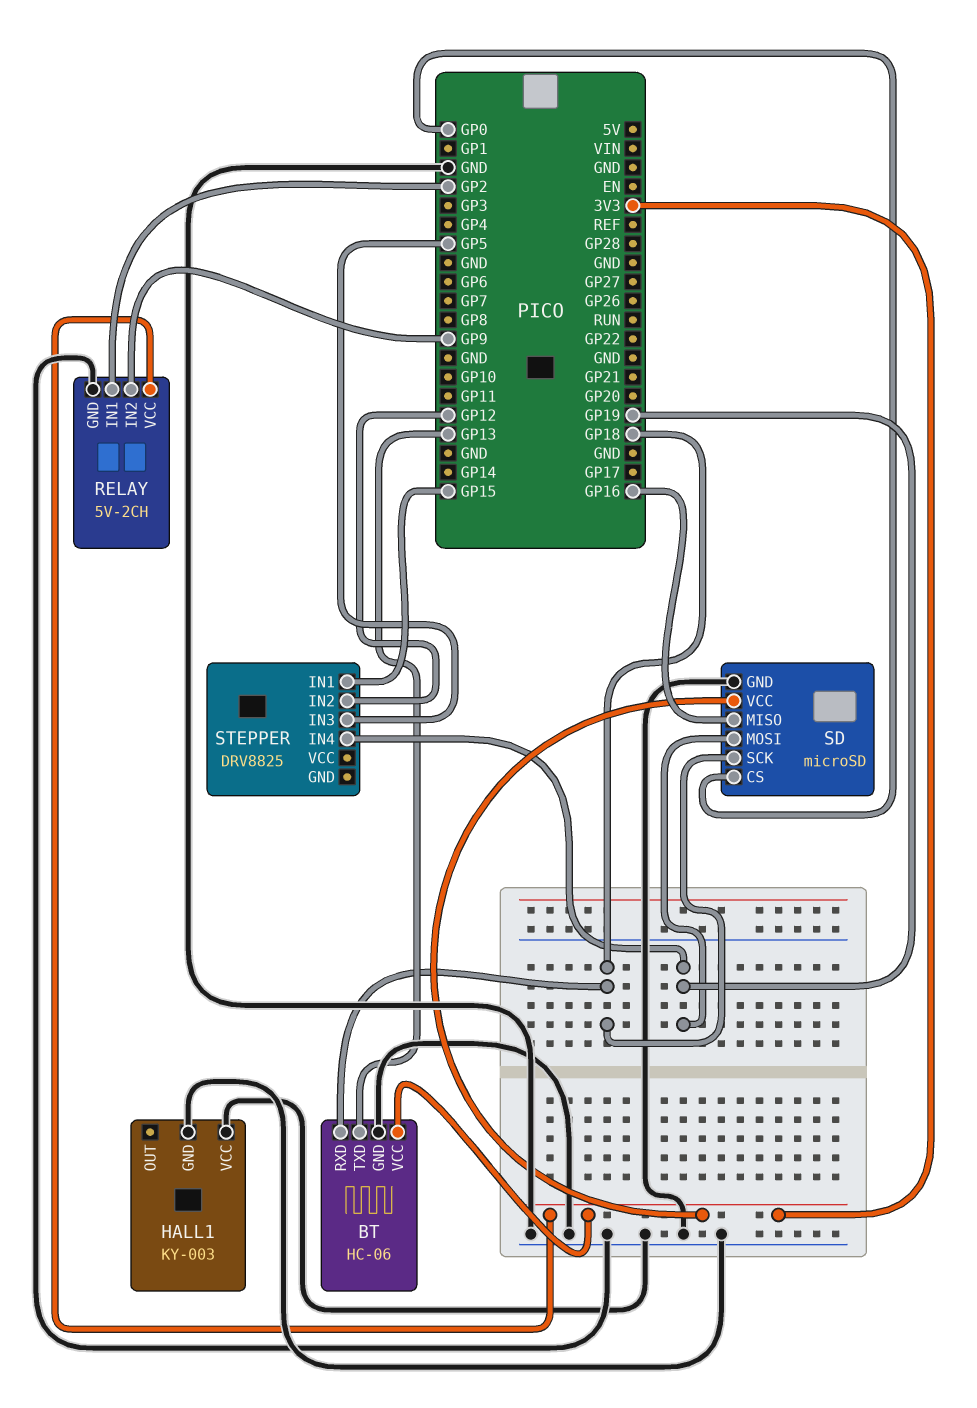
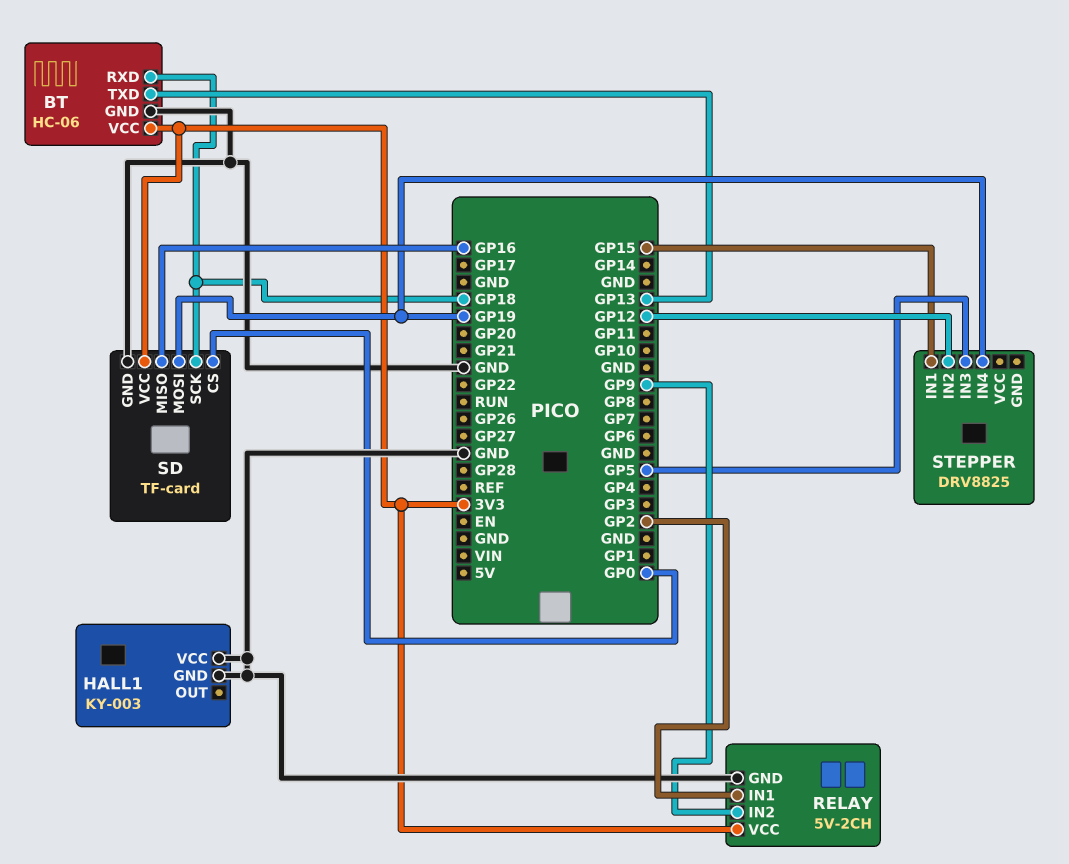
SD: microSD -> TF-card

